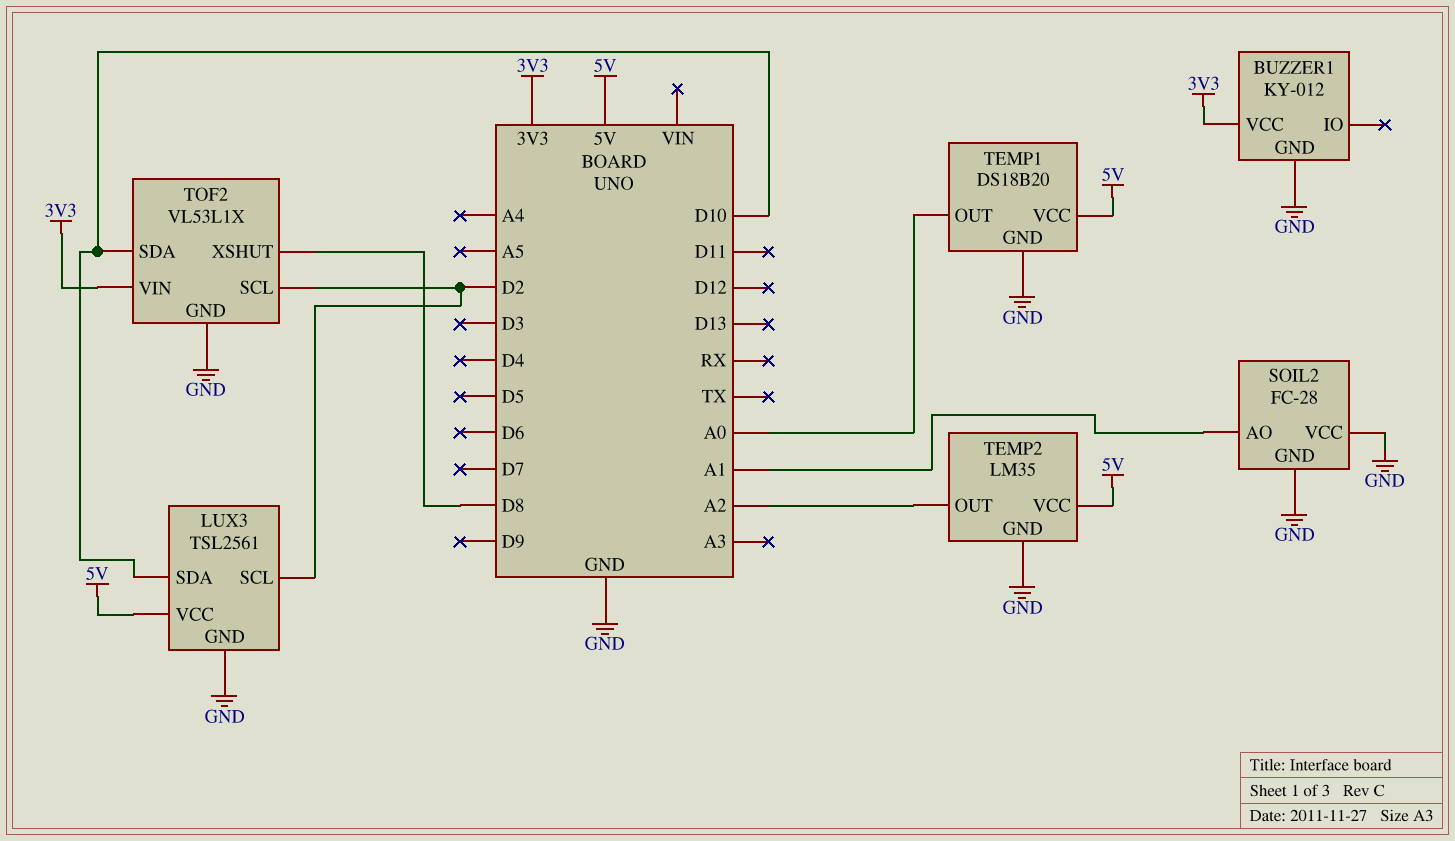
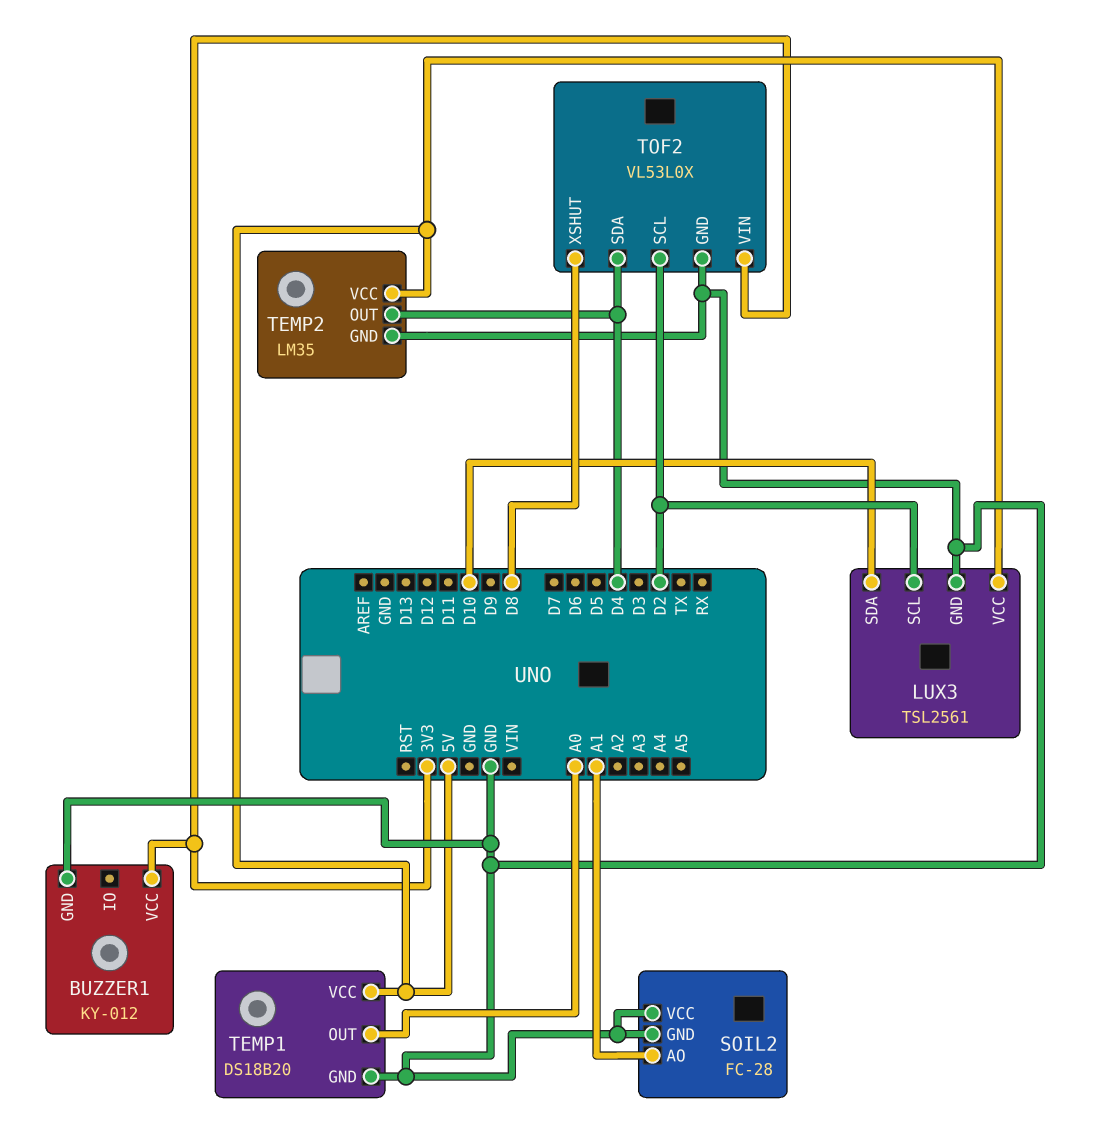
TEMP2 pin OUT: A2 -> D4
TOF2: VL53L1X -> VL53L0X
TOF2 pin SDA: D10 -> D4

